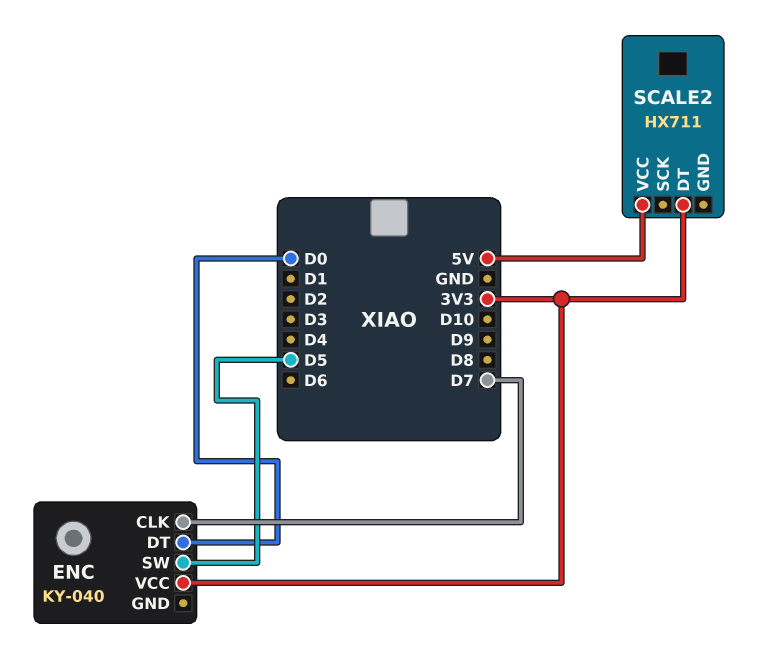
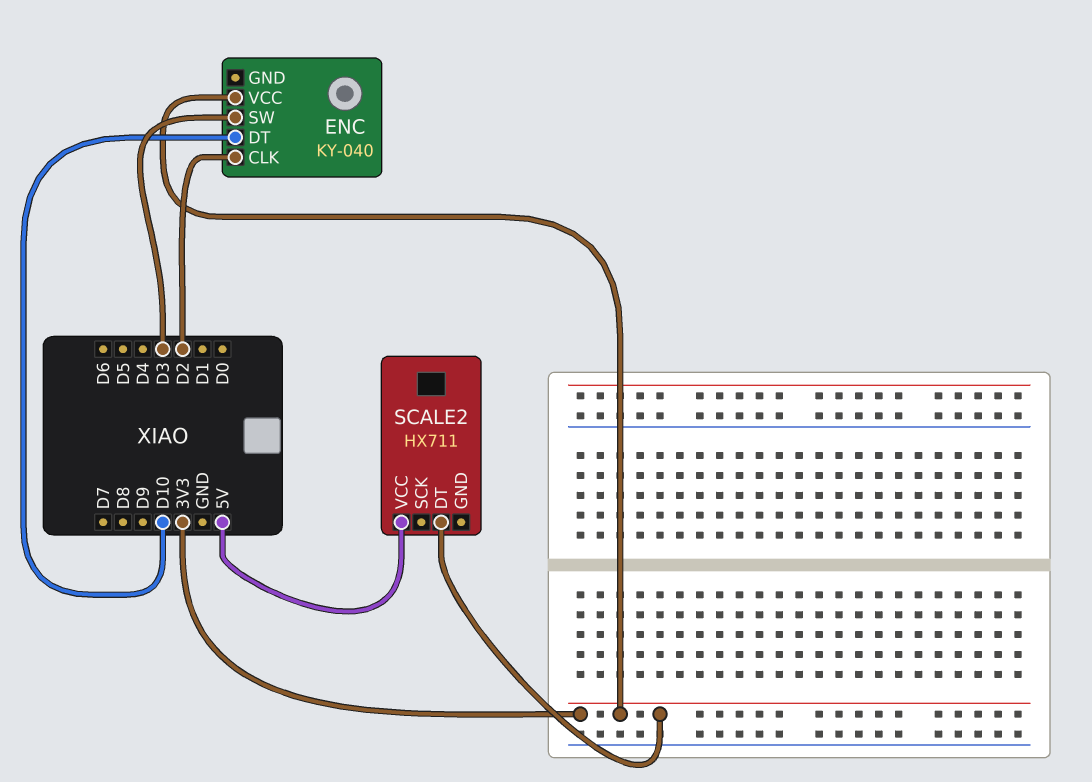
ENC pin CLK: D7 -> D2
ENC pin DT: D0 -> D10
ENC pin SW: D5 -> D3

